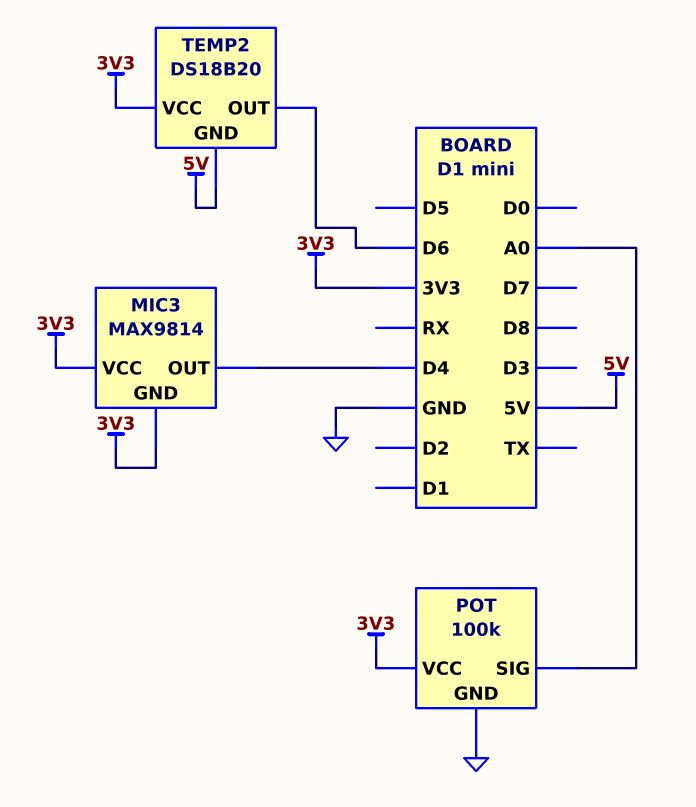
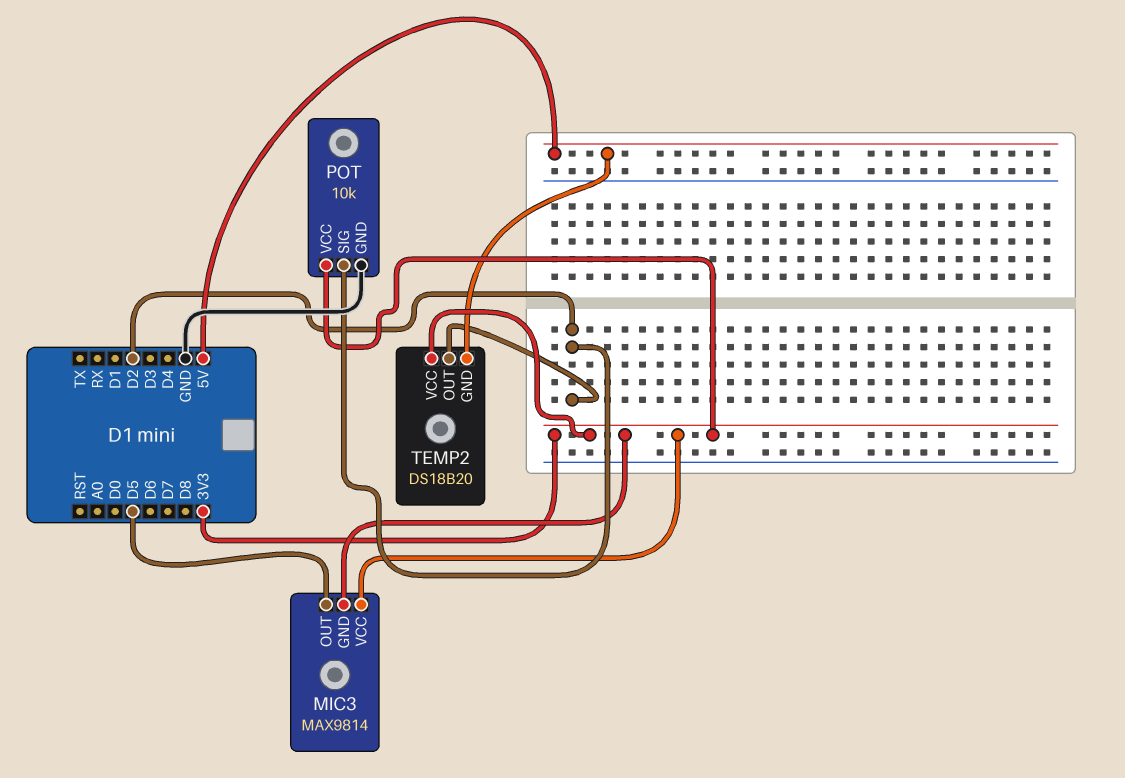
MIC3 pin OUT: D4 -> D5
POT: 100k -> 10k
POT pin SIG: A0 -> D2
TEMP2 pin OUT: D6 -> D2

